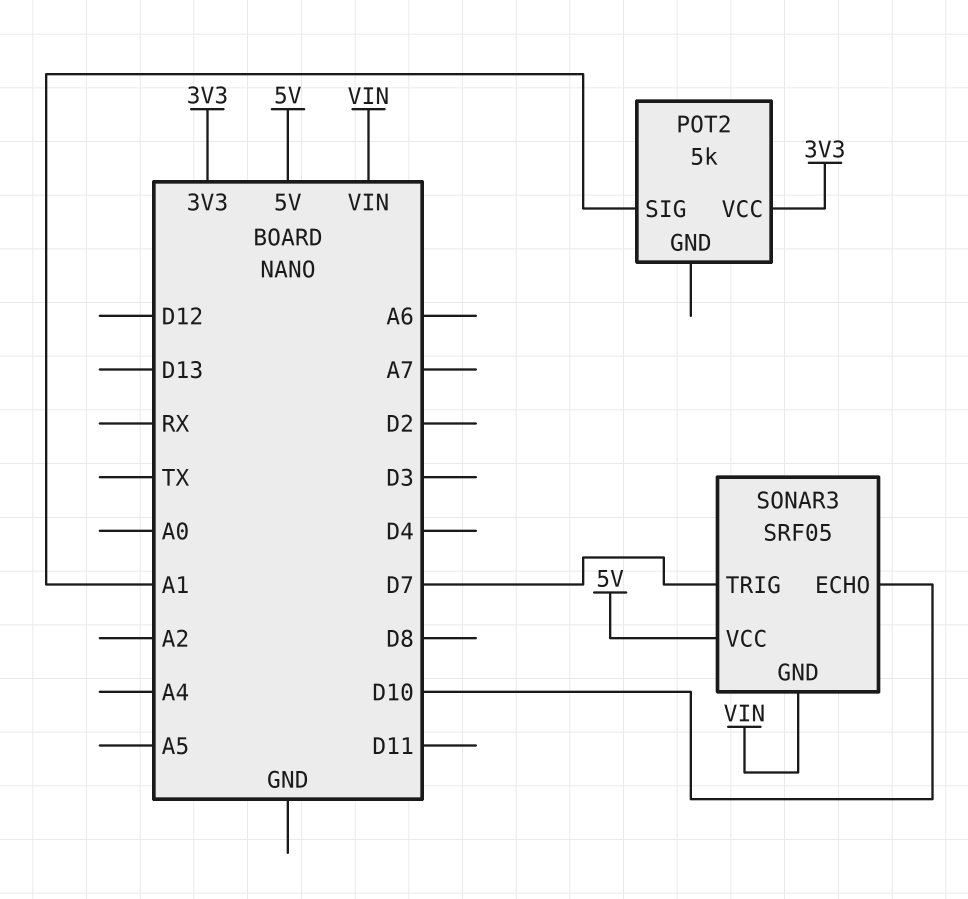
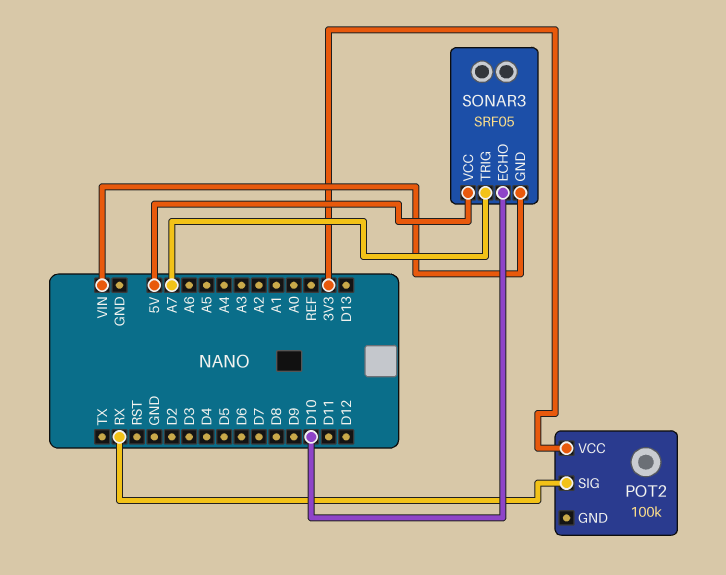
POT2: 5k -> 100k
POT2 pin SIG: A1 -> RX
SONAR3 pin TRIG: D7 -> A7

